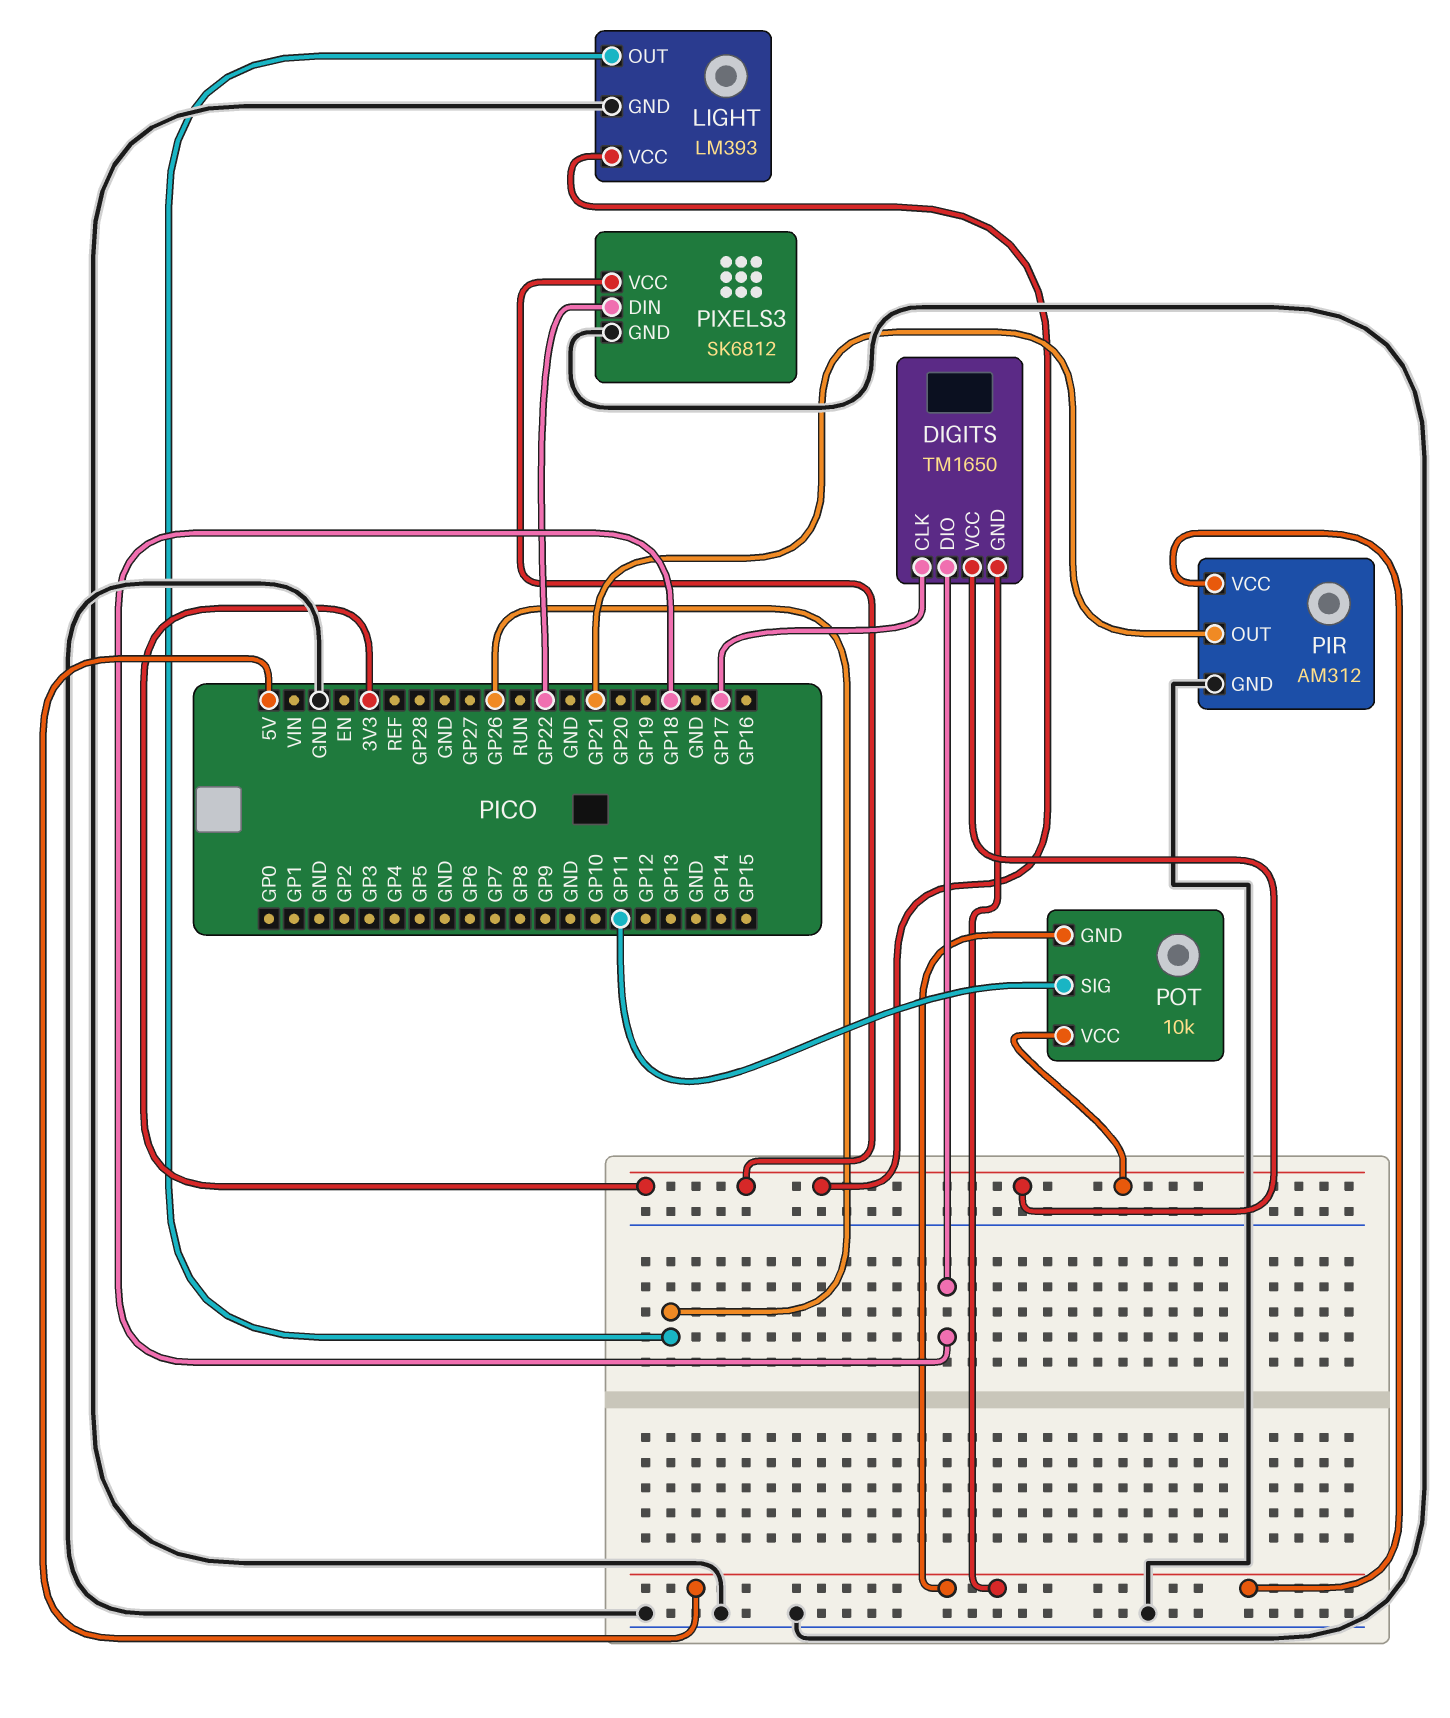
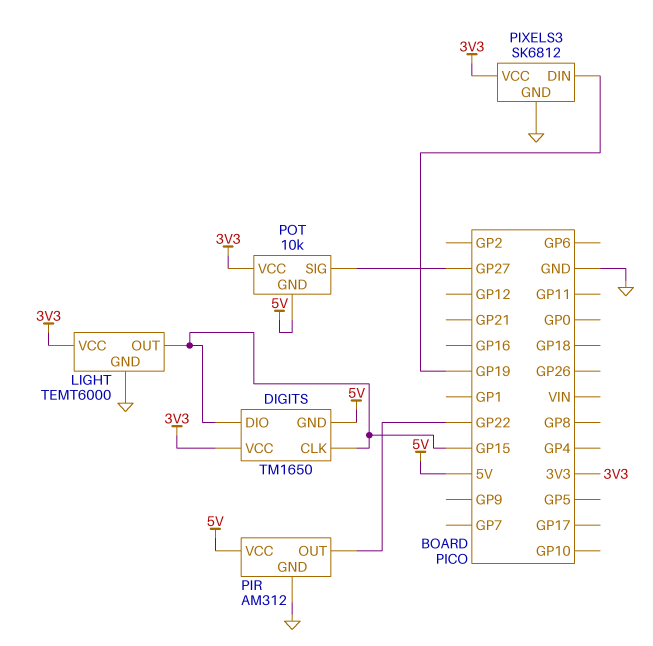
DIGITS pin CLK: GP17 -> GP15
DIGITS pin DIO: GP18 -> GP15
LIGHT: LM393 -> TEMT6000
LIGHT pin OUT: GP26 -> GP15
PIR pin OUT: GP21 -> GP22
PIXELS3 pin DIN: GP22 -> GP19
POT pin SIG: GP11 -> GP27

